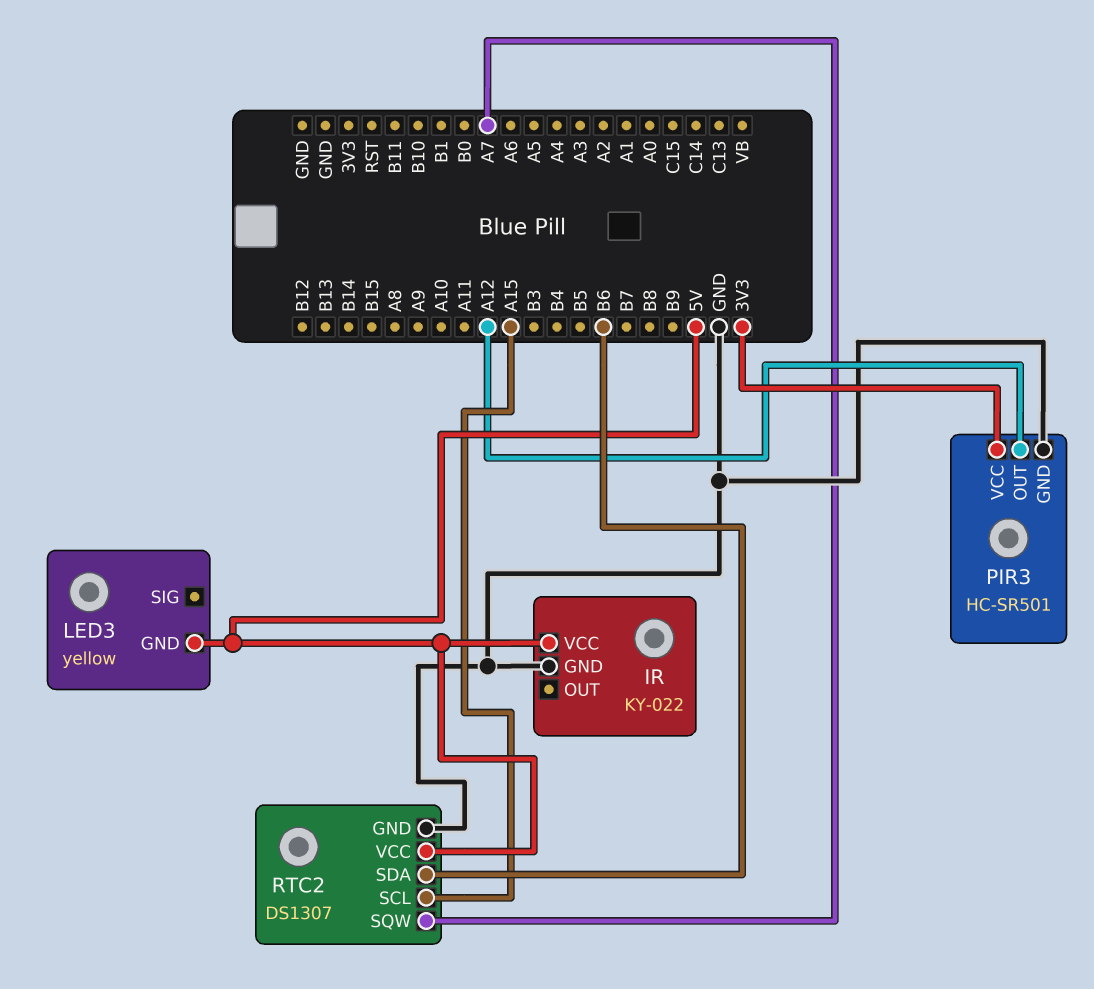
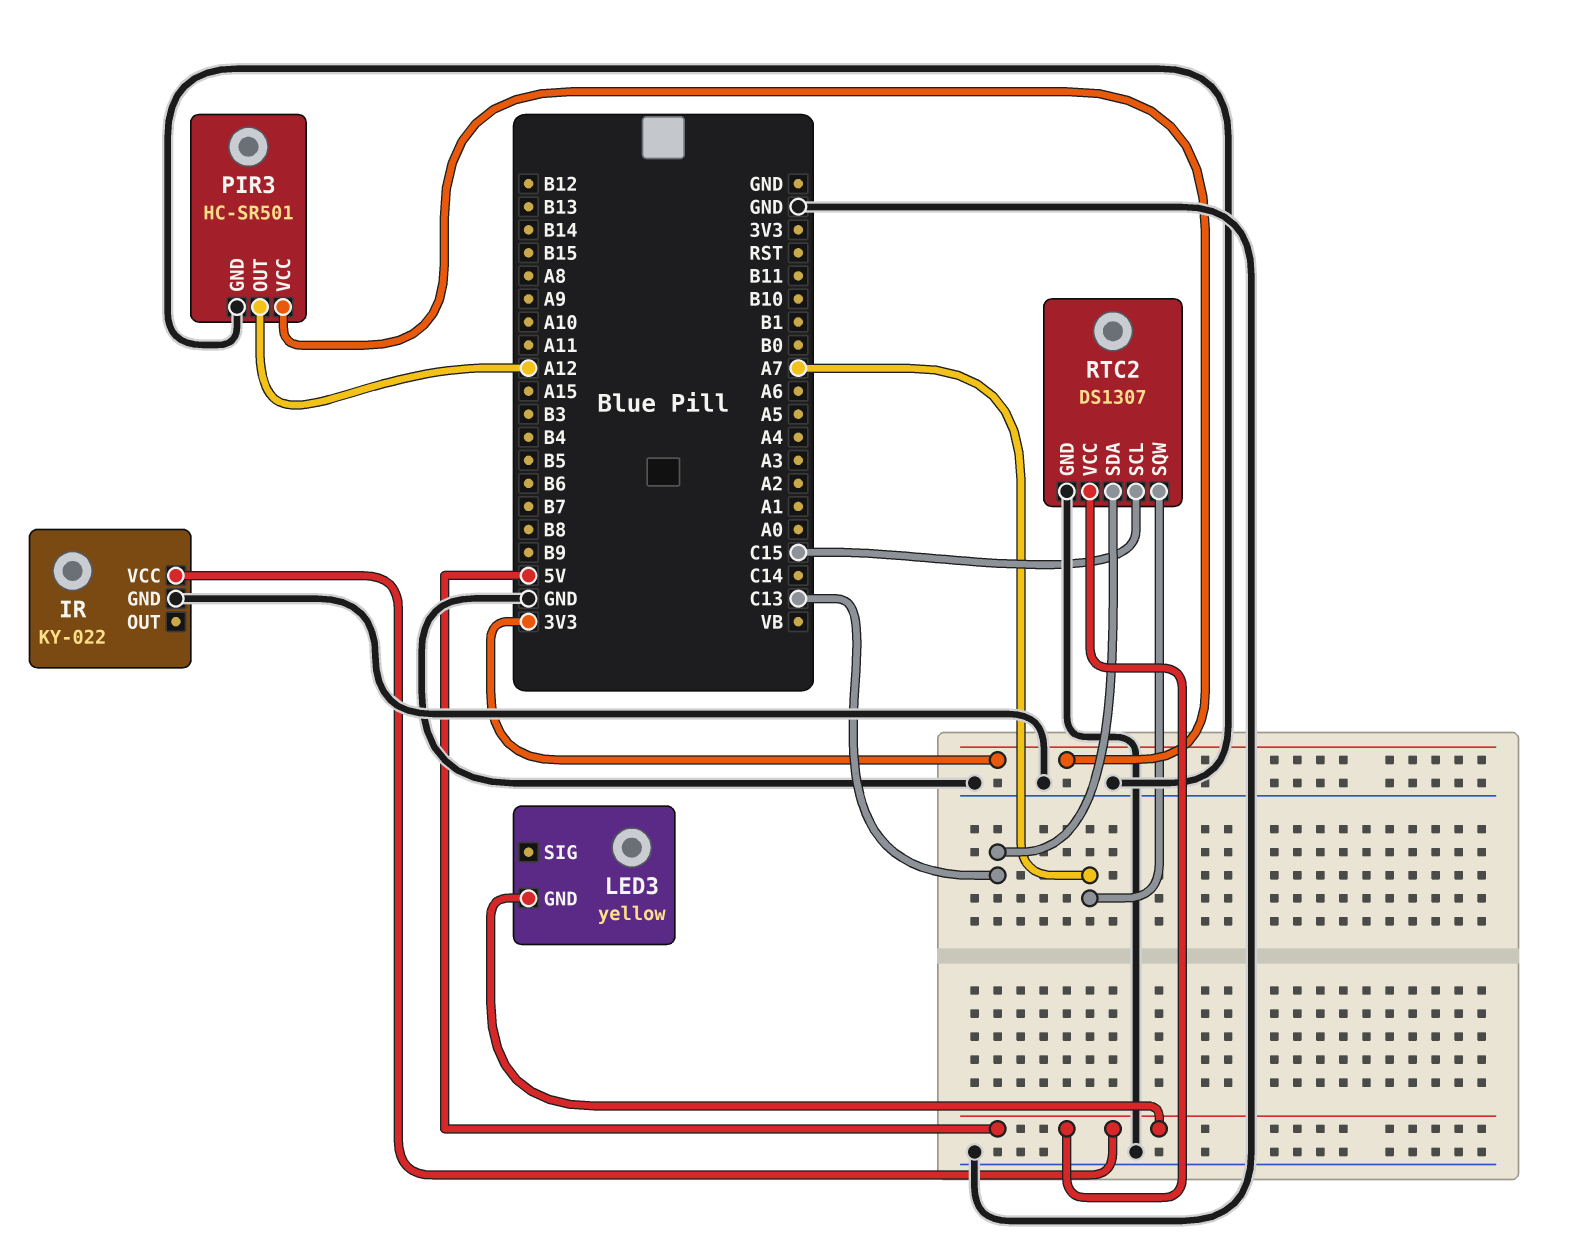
RTC2 pin SCL: A15 -> C15
RTC2 pin SDA: B6 -> C13

